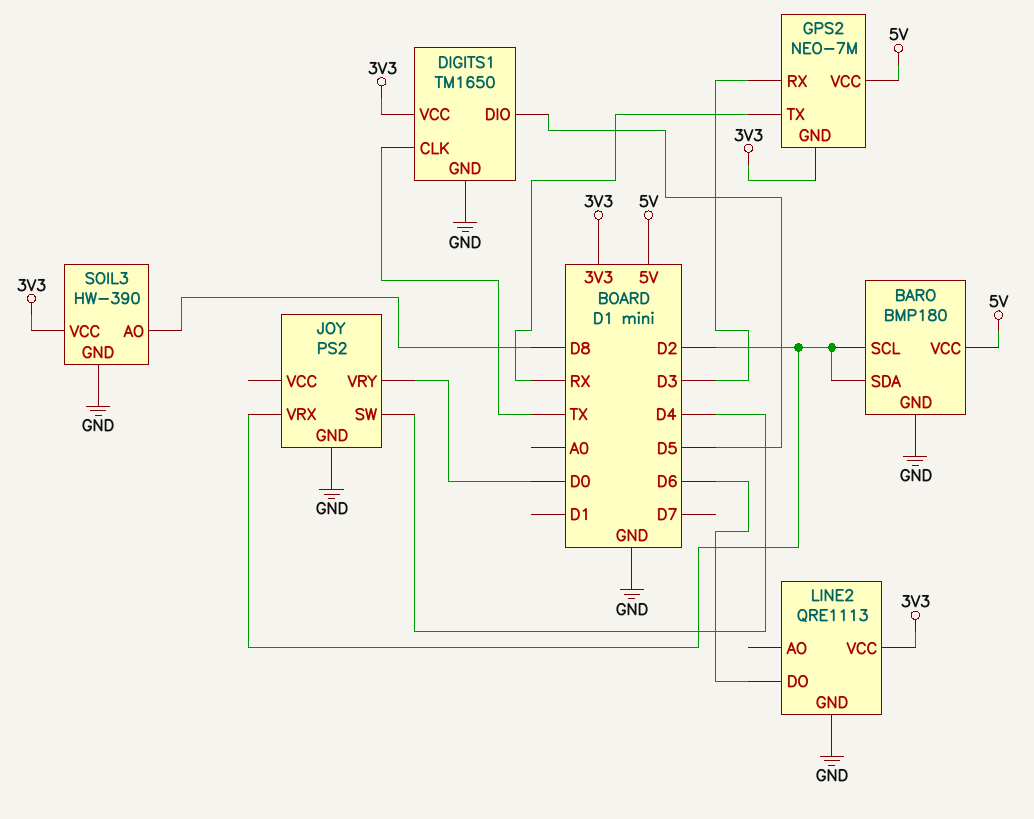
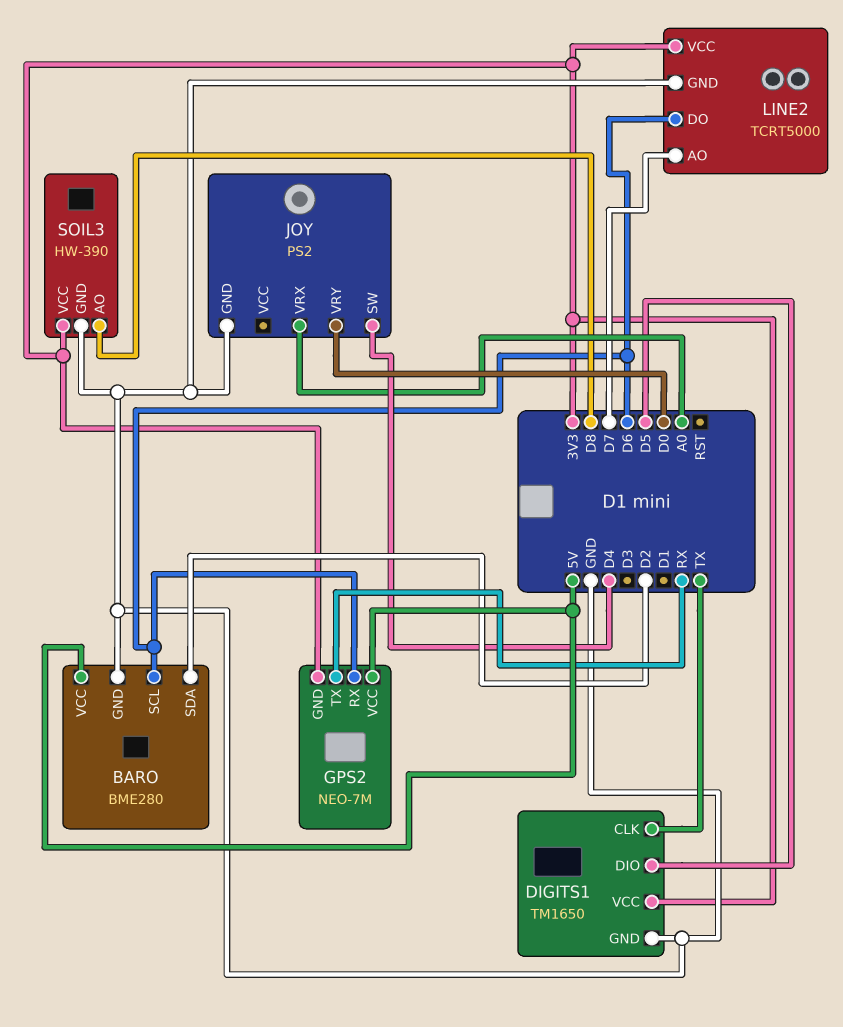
BARO: BMP180 -> BME280
BARO pin SCL: D2 -> D6
GPS2 pin RX: D3 -> D6
JOY pin VRX: D2 -> A0
LINE2: QRE1113 -> TCRT5000
LINE2 pin AO: none -> D7

